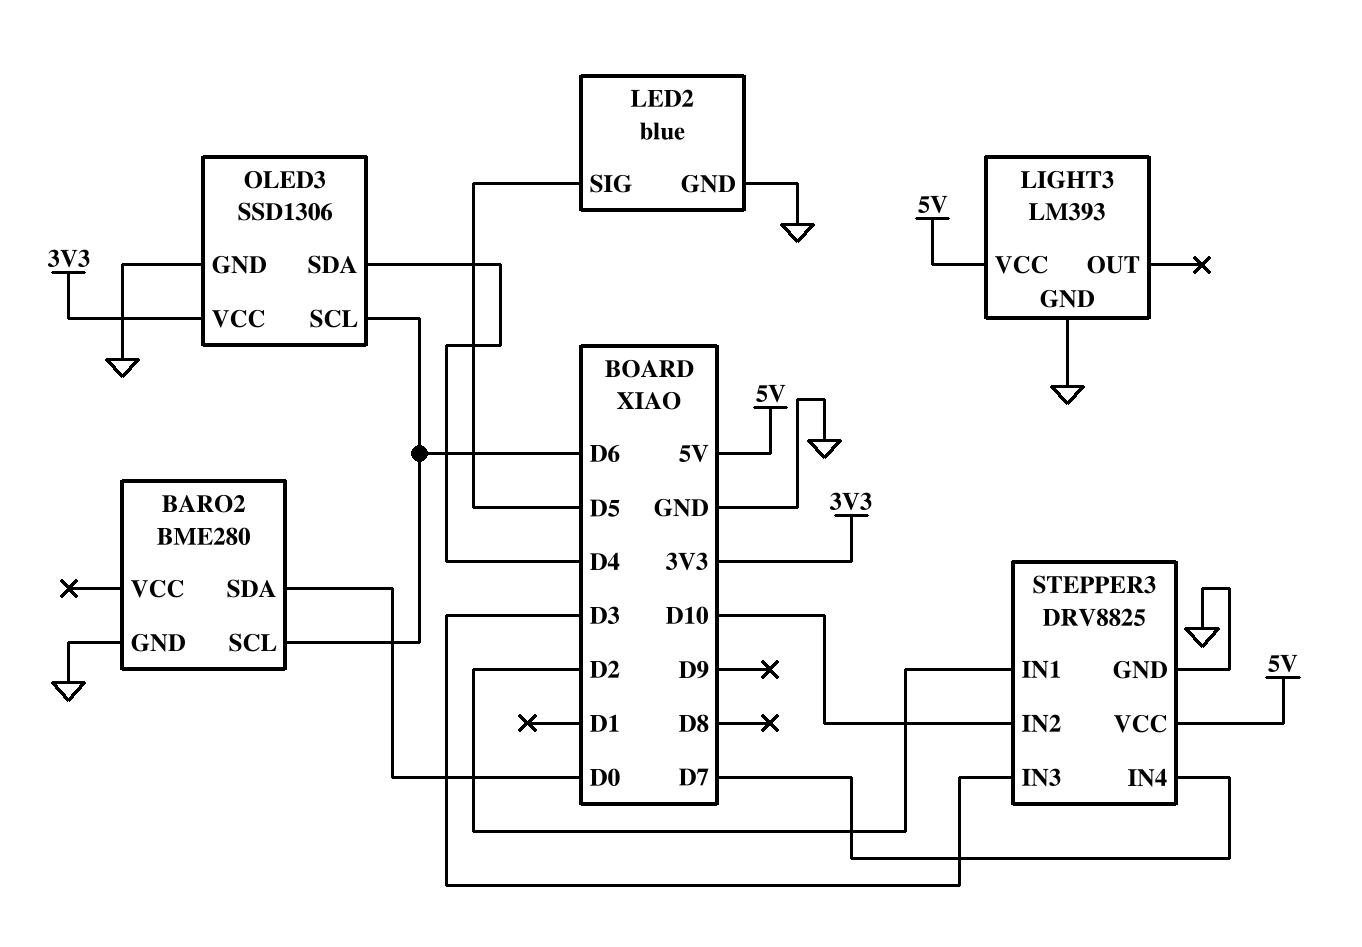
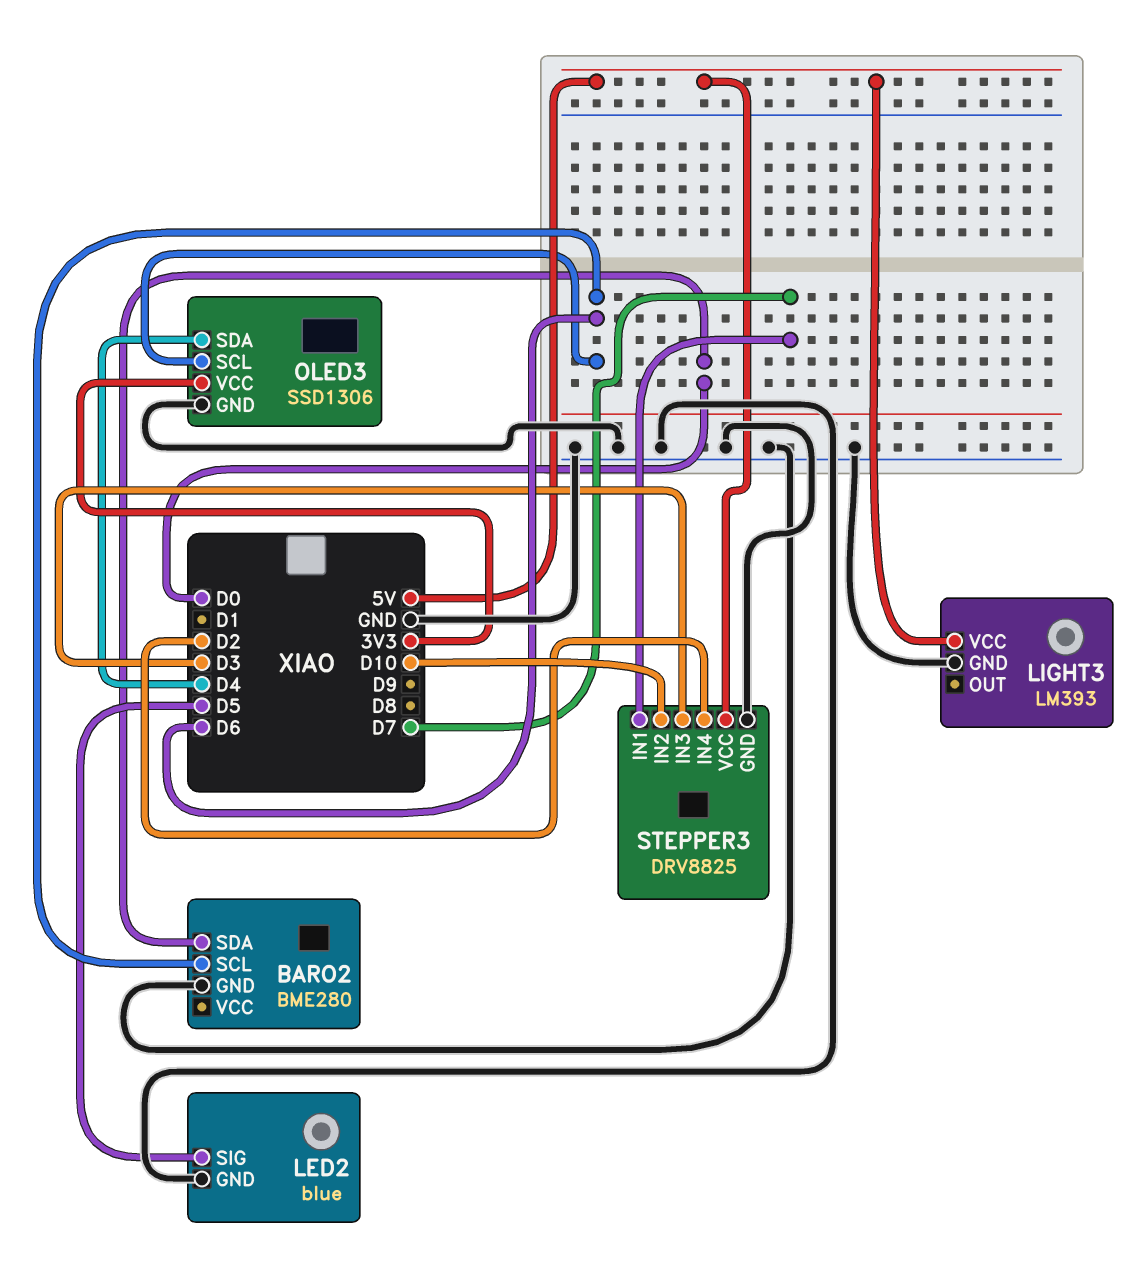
STEPPER3 pin IN1: D2 -> D7
STEPPER3 pin IN4: D7 -> D2

